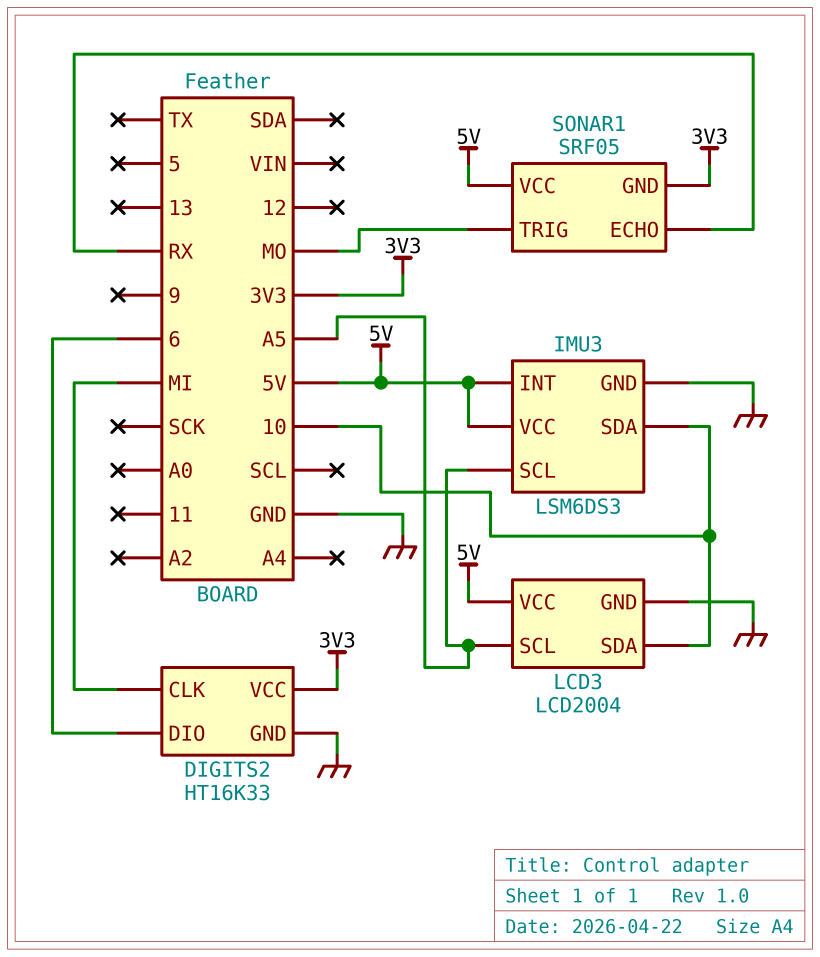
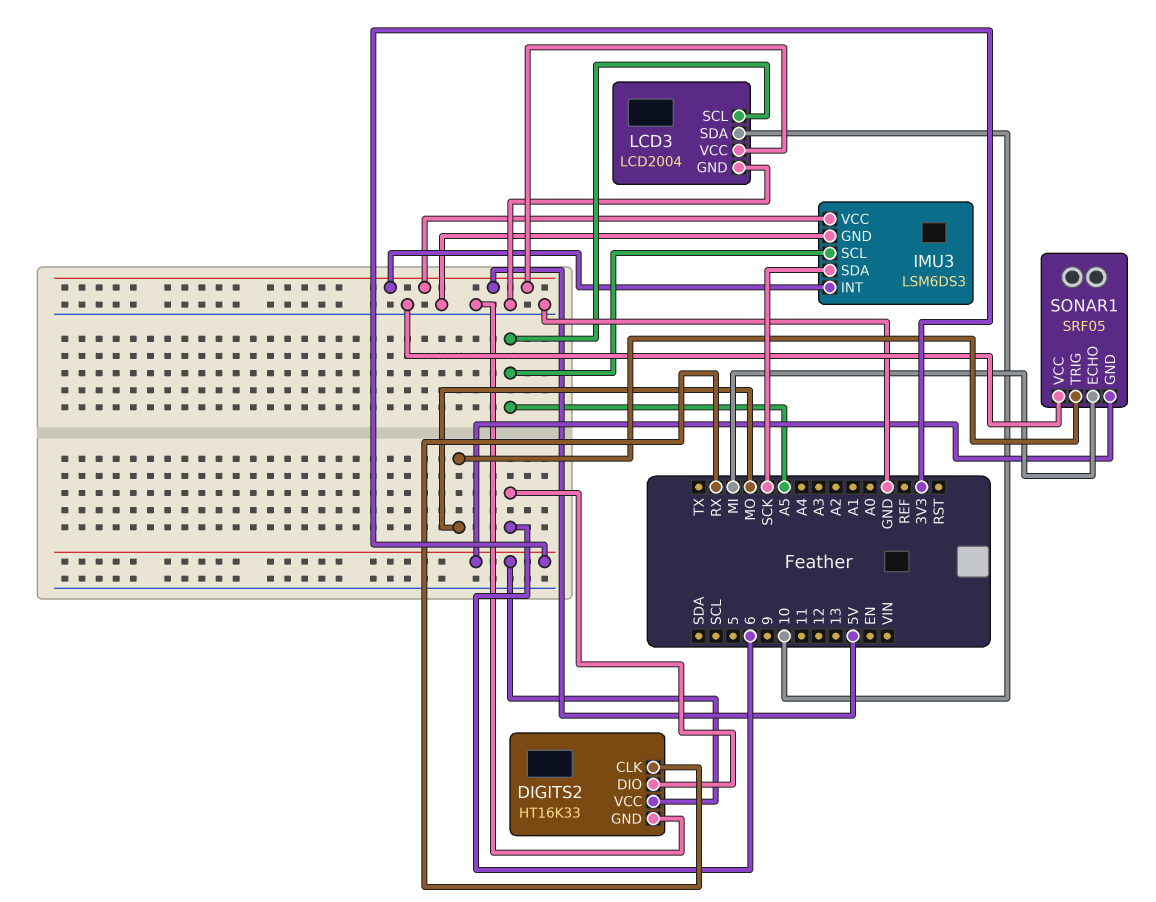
DIGITS2 pin CLK: MI -> RX
IMU3 pin SDA: 10 -> SCK
SONAR1 pin ECHO: RX -> MI
SONAR1 pin VCC: 5V -> GND

